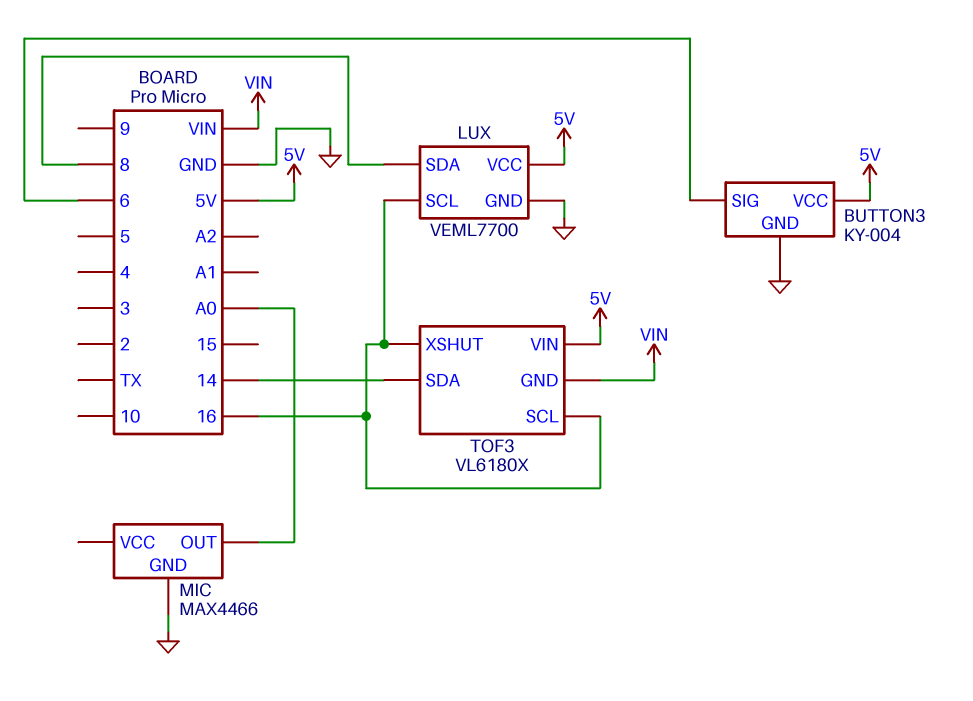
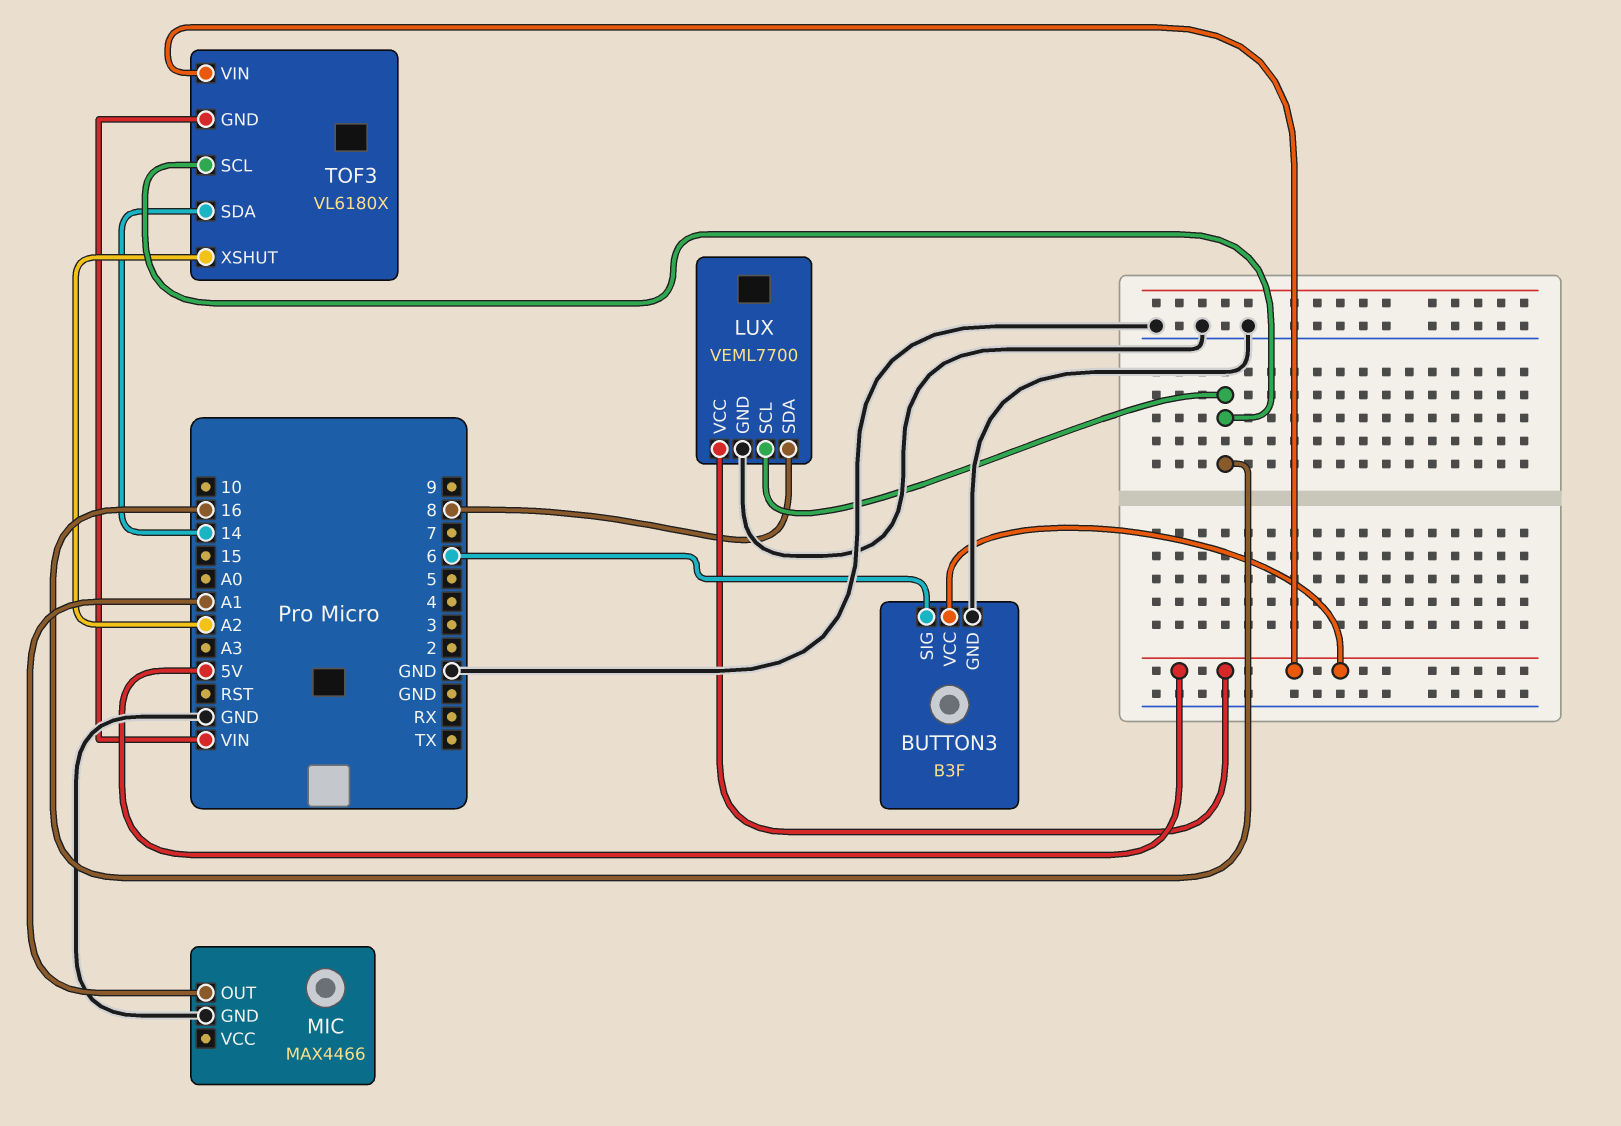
BUTTON3: KY-004 -> B3F
MIC pin OUT: A0 -> A1
TOF3 pin XSHUT: 16 -> A2

